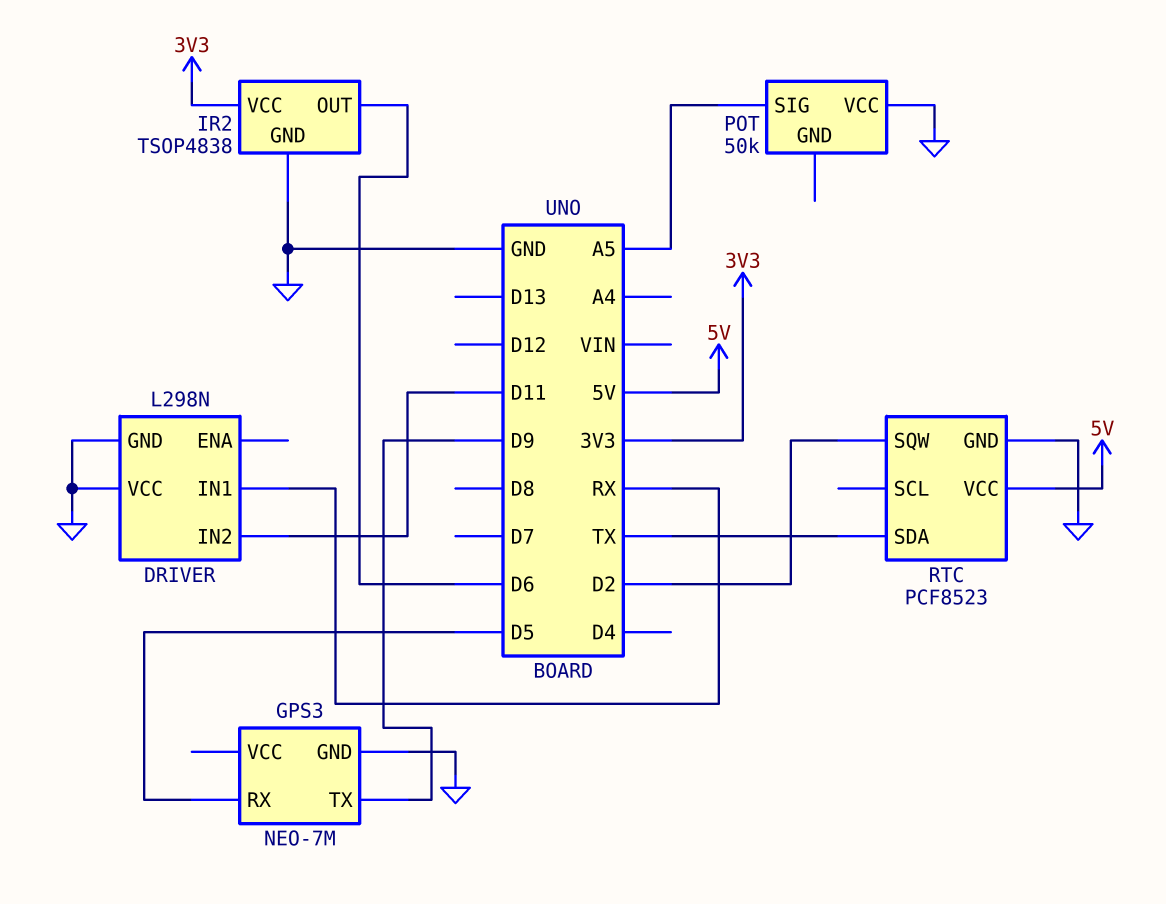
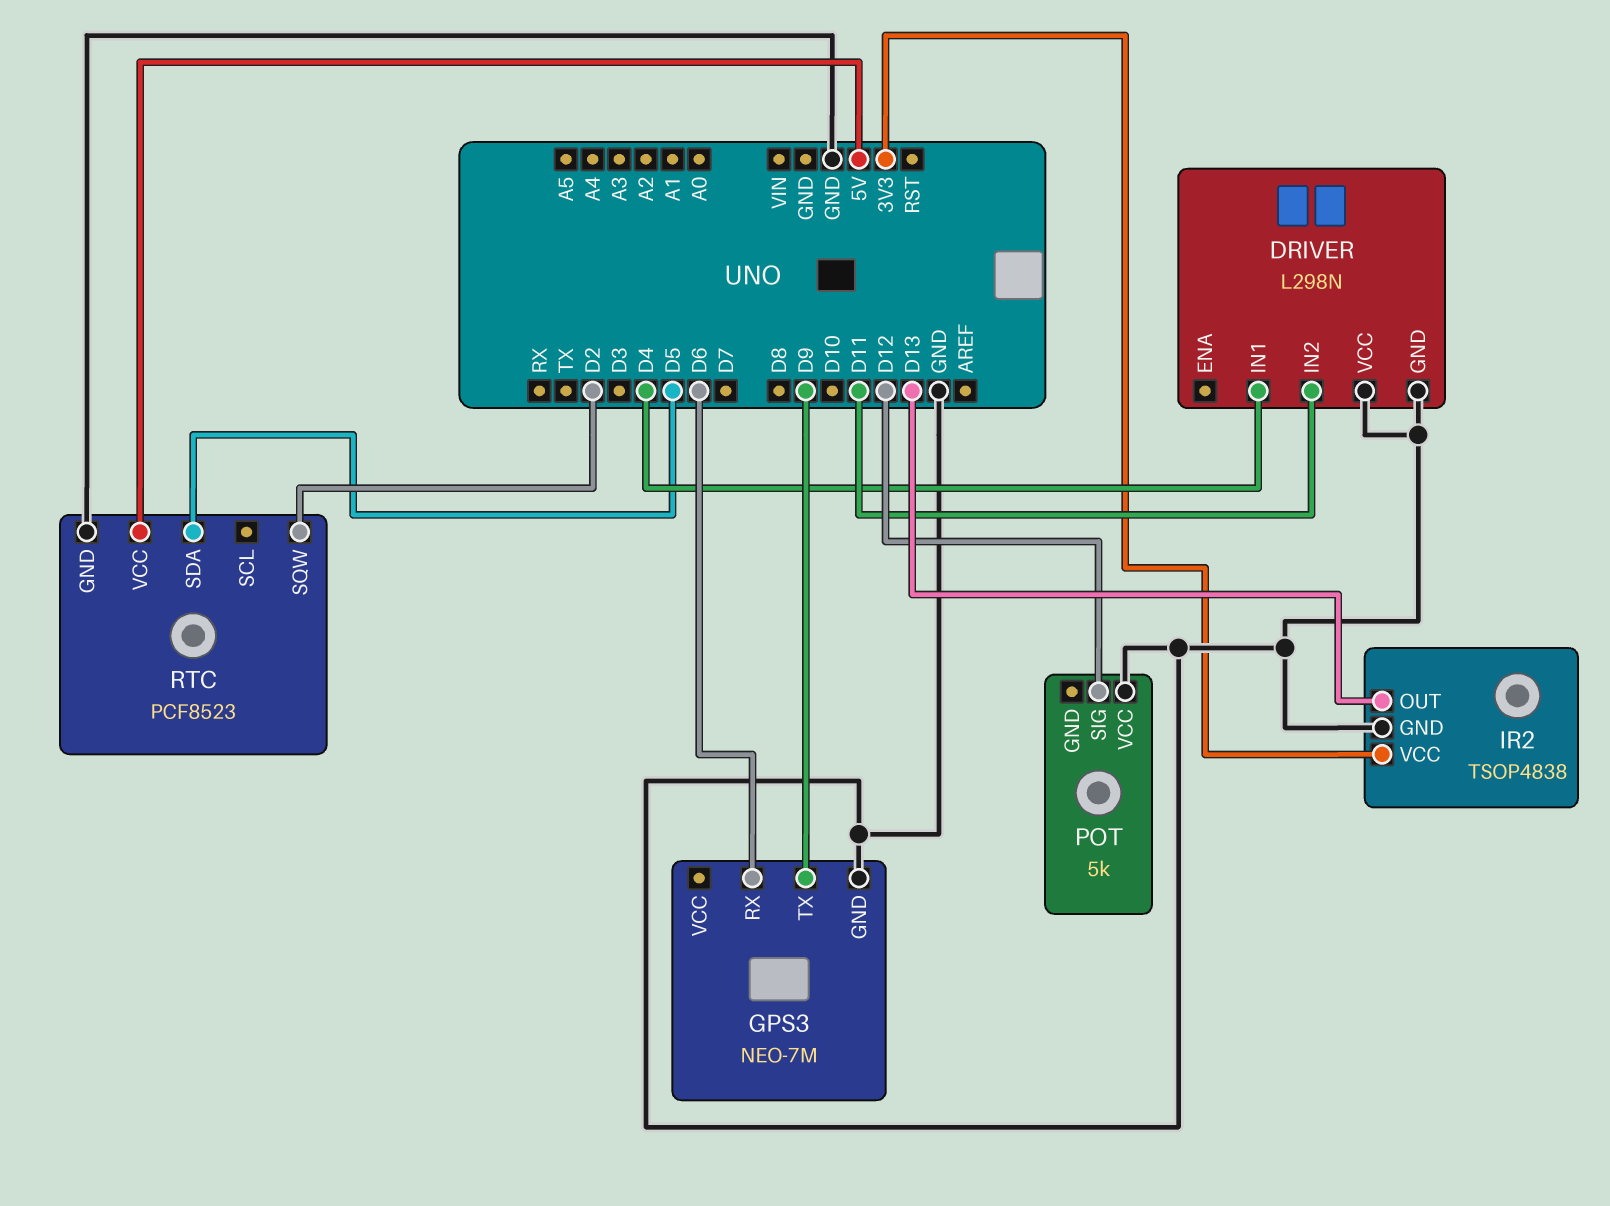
DRIVER pin IN1: RX -> D4
GPS3 pin RX: D5 -> D6
IR2 pin OUT: D6 -> D13
POT: 50k -> 5k
POT pin SIG: A5 -> D12
RTC pin SDA: TX -> D5

